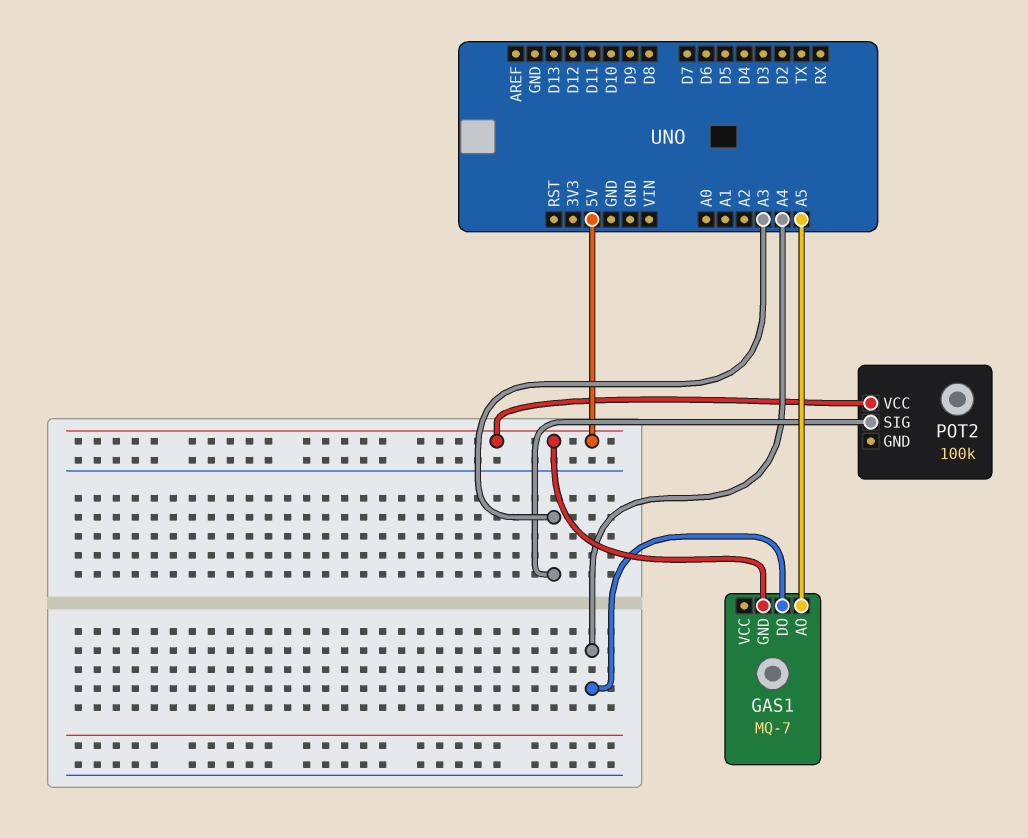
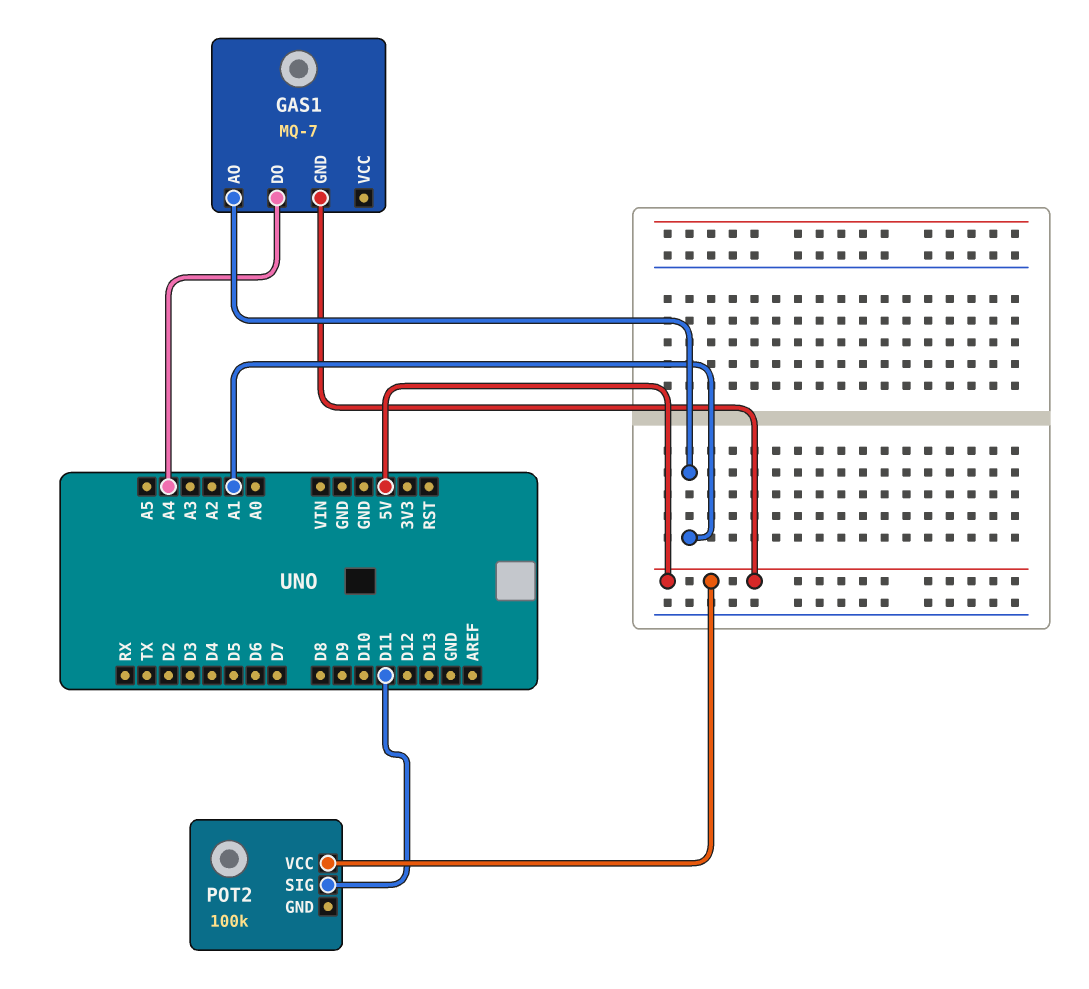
GAS1 pin AO: A5 -> A1
POT2 pin SIG: A3 -> D11

